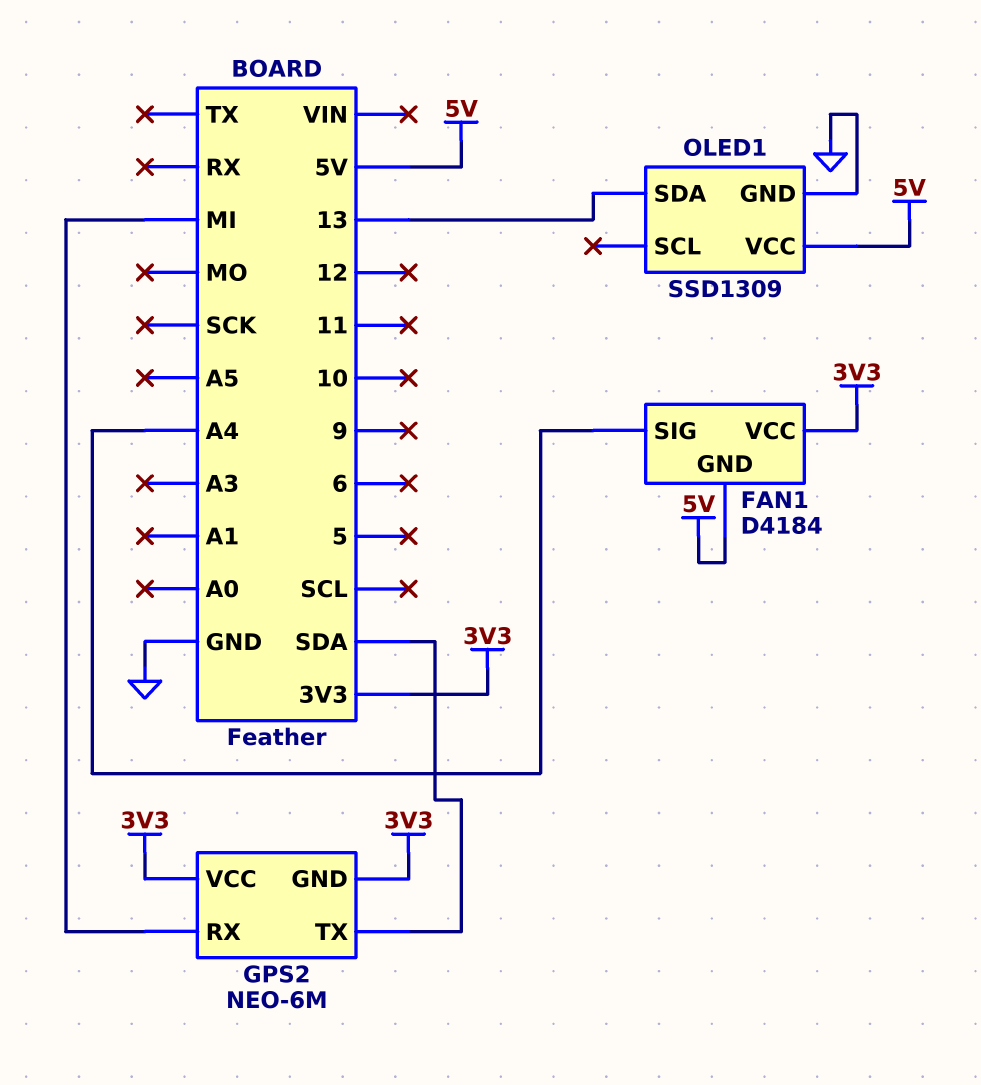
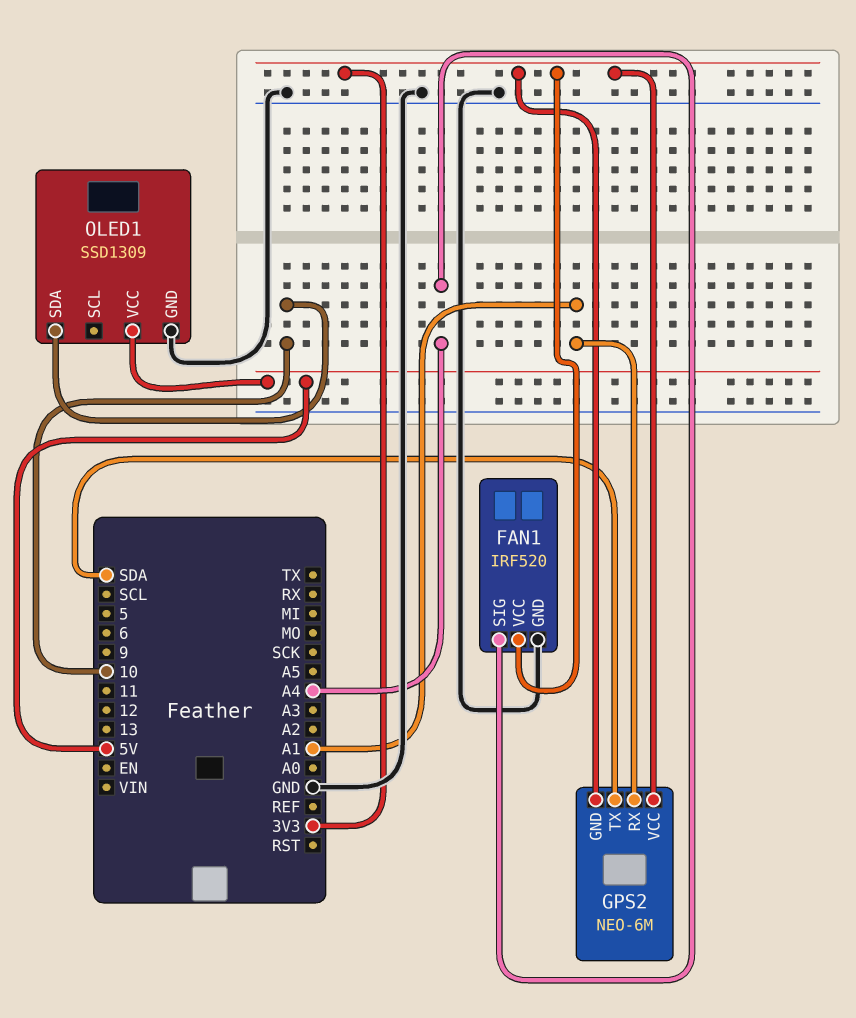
FAN1: D4184 -> IRF520
FAN1 pin GND: 5V -> GND
GPS2 pin RX: MI -> A1
OLED1 pin SDA: 13 -> 10

